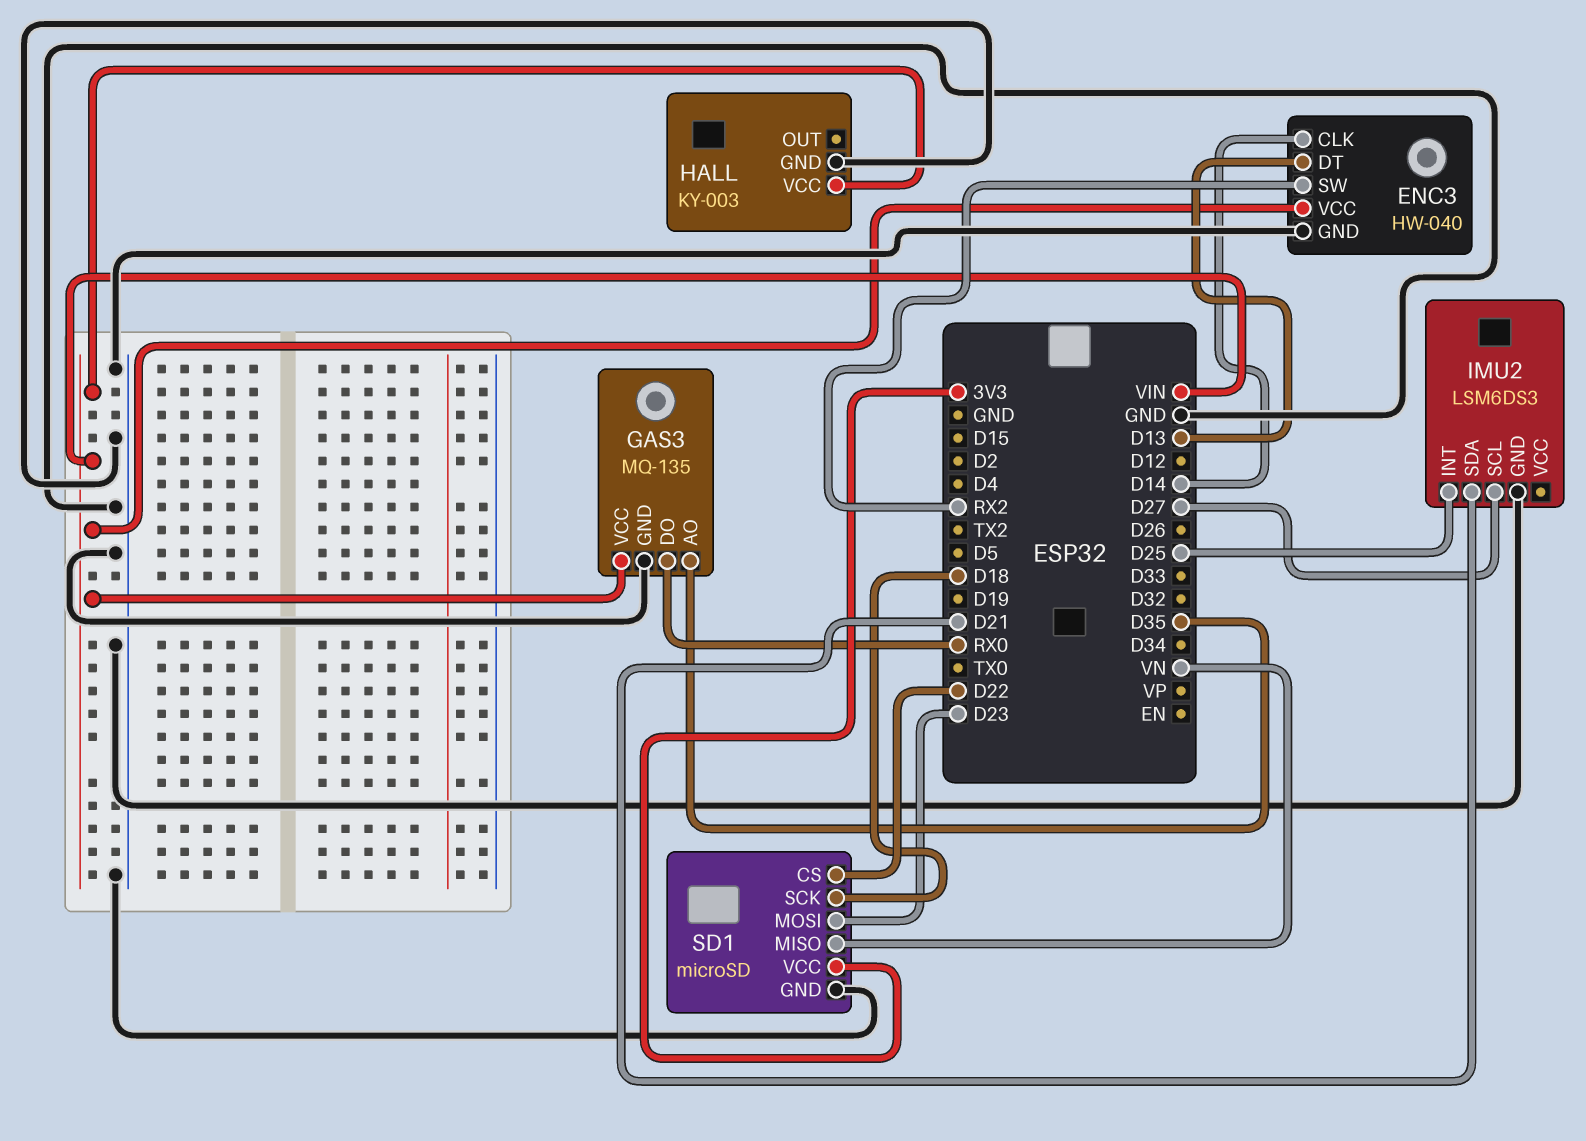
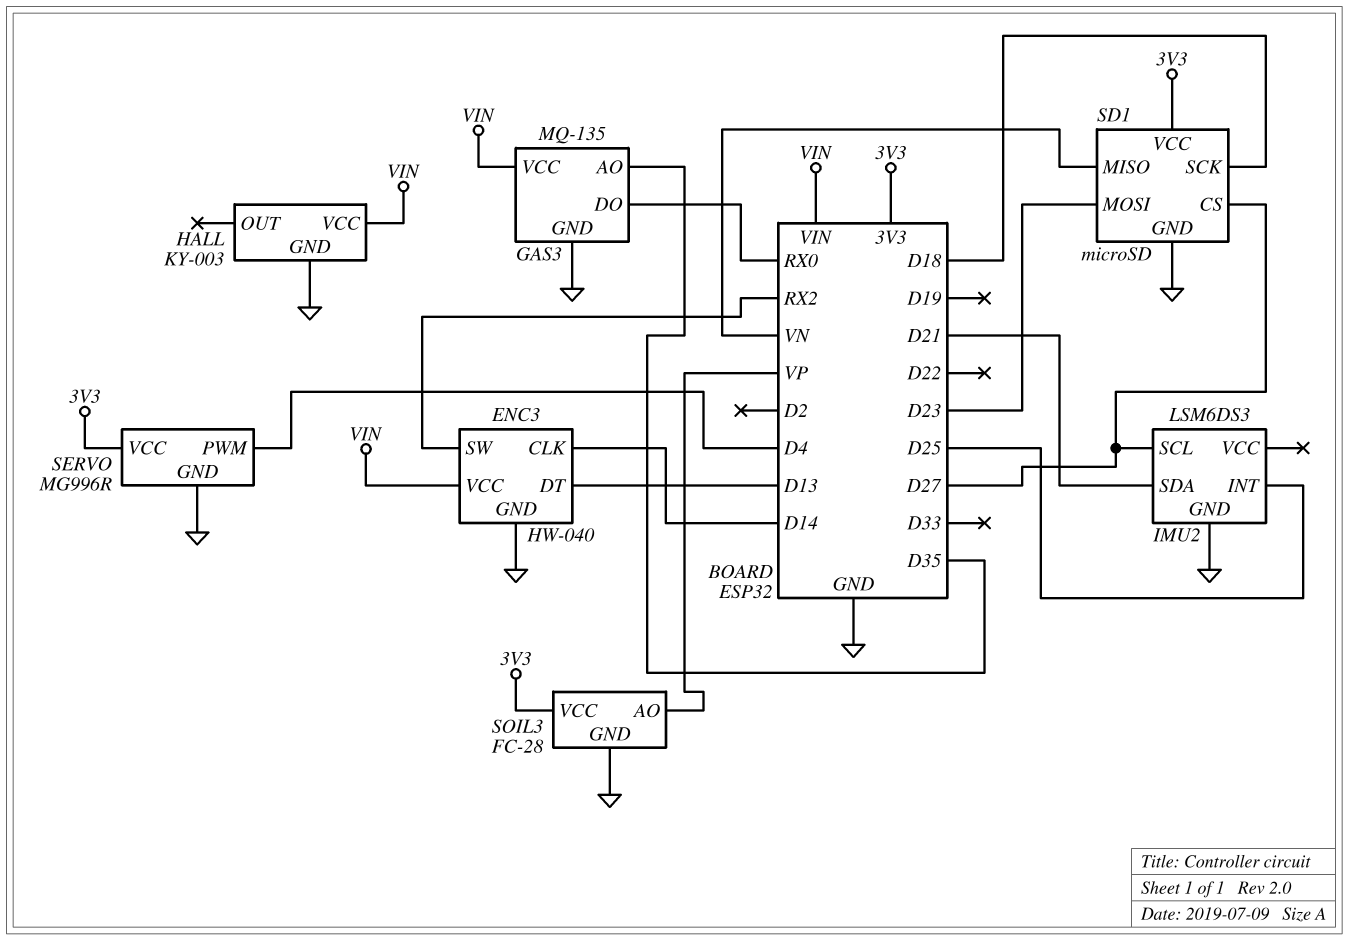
SD1 pin CS: D22 -> D27
SERVO: none -> MG996R
SERVO pin GND: none -> GND
SERVO pin PWM: none -> D4
SERVO pin VCC: none -> 3V3
SOIL3: none -> FC-28
SOIL3 pin AO: none -> VP
SOIL3 pin GND: none -> GND
SOIL3 pin VCC: none -> 3V3

